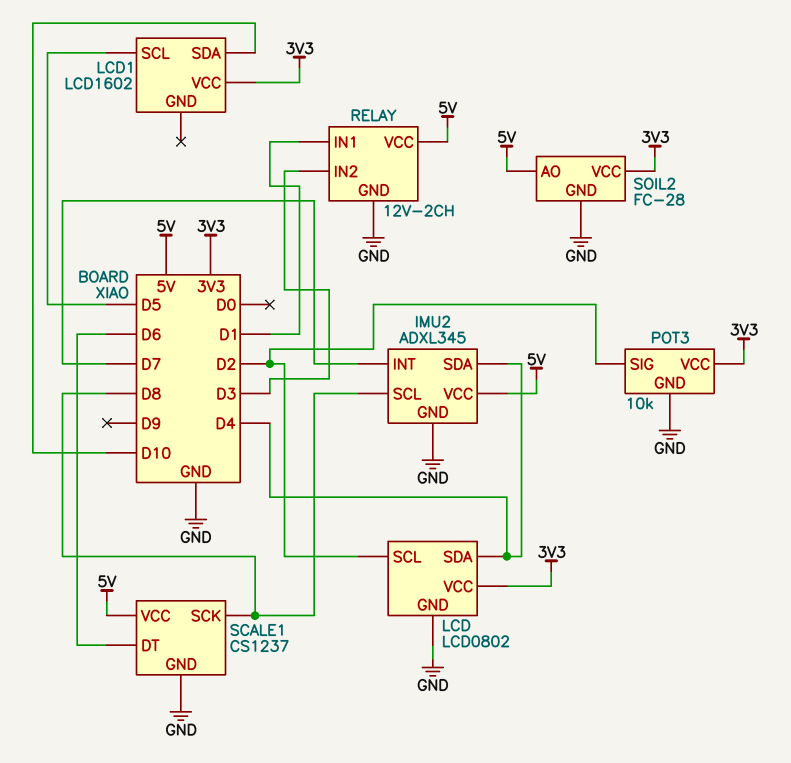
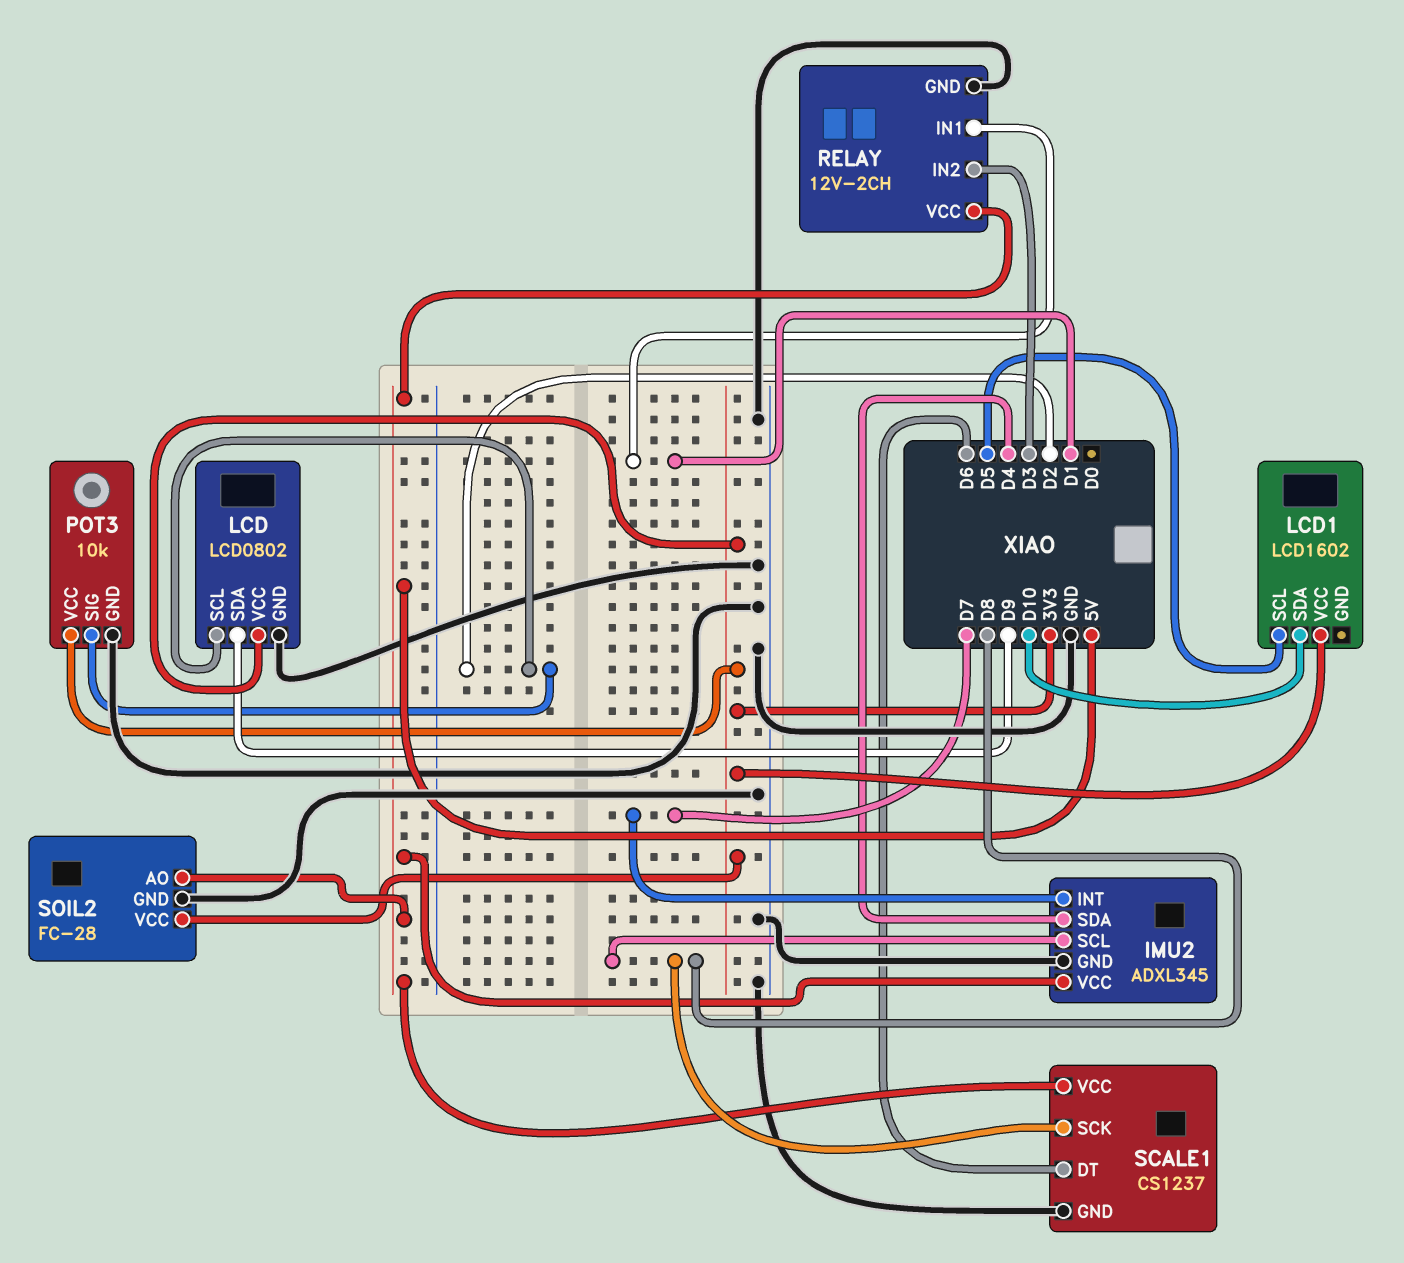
LCD pin SDA: D4 -> D9

